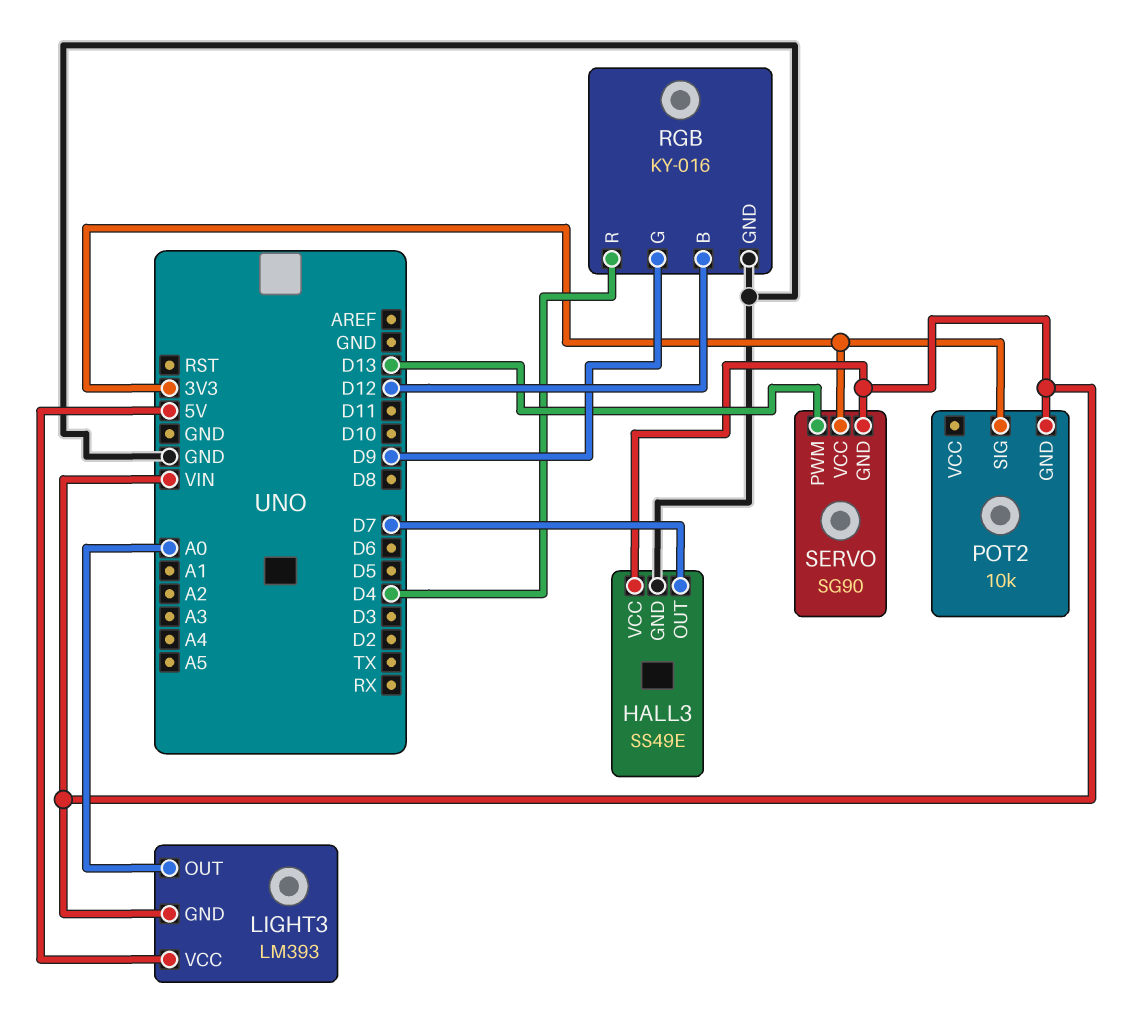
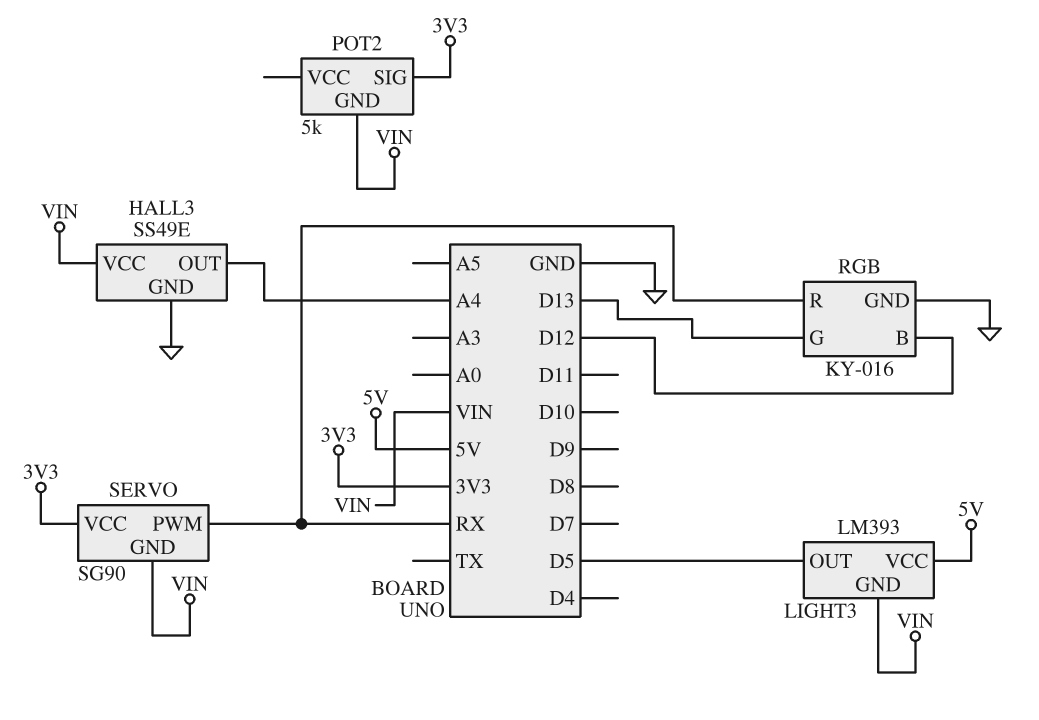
HALL3 pin OUT: D7 -> A4
LIGHT3 pin OUT: A0 -> D5
POT2: 10k -> 5k
RGB pin G: D9 -> D13
RGB pin R: D4 -> RX
SERVO pin PWM: D13 -> RX

